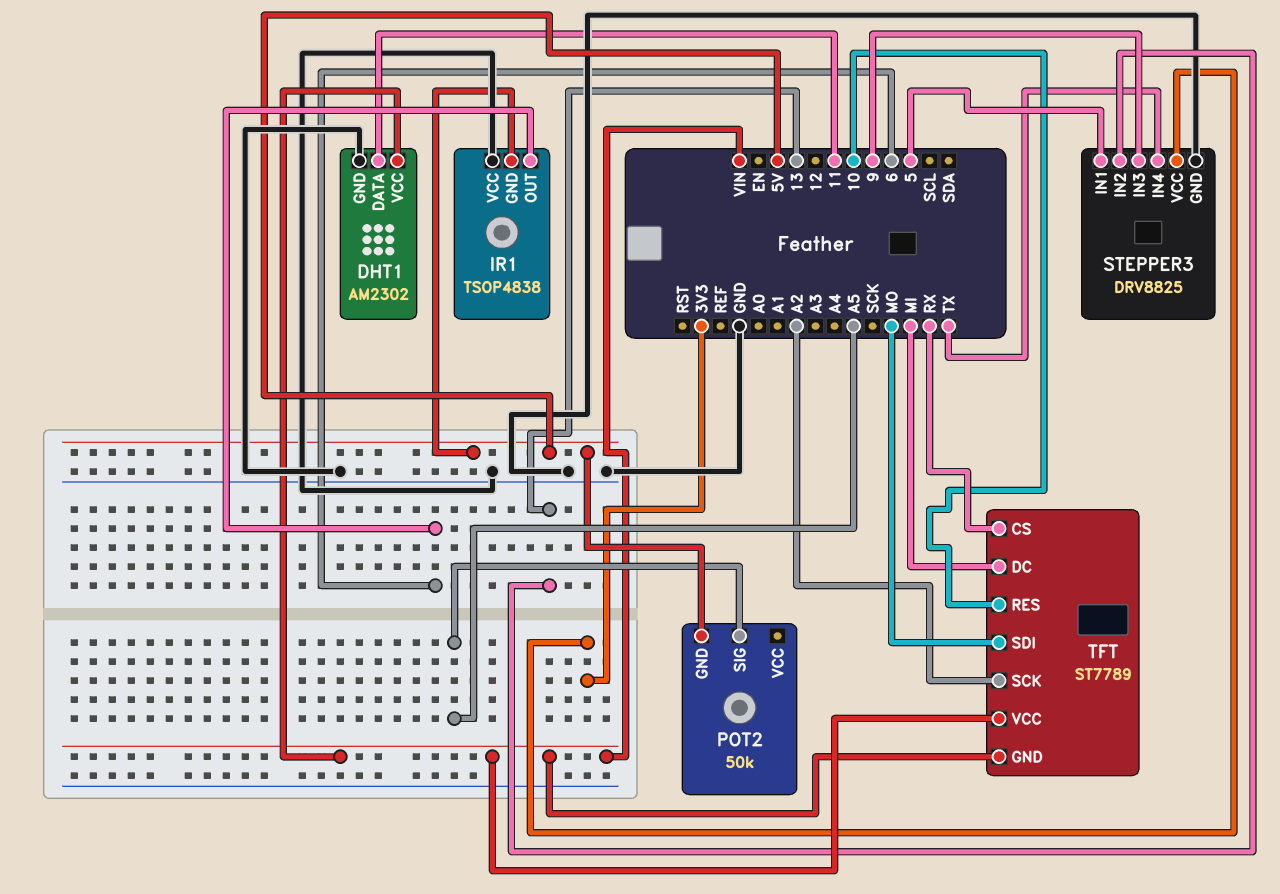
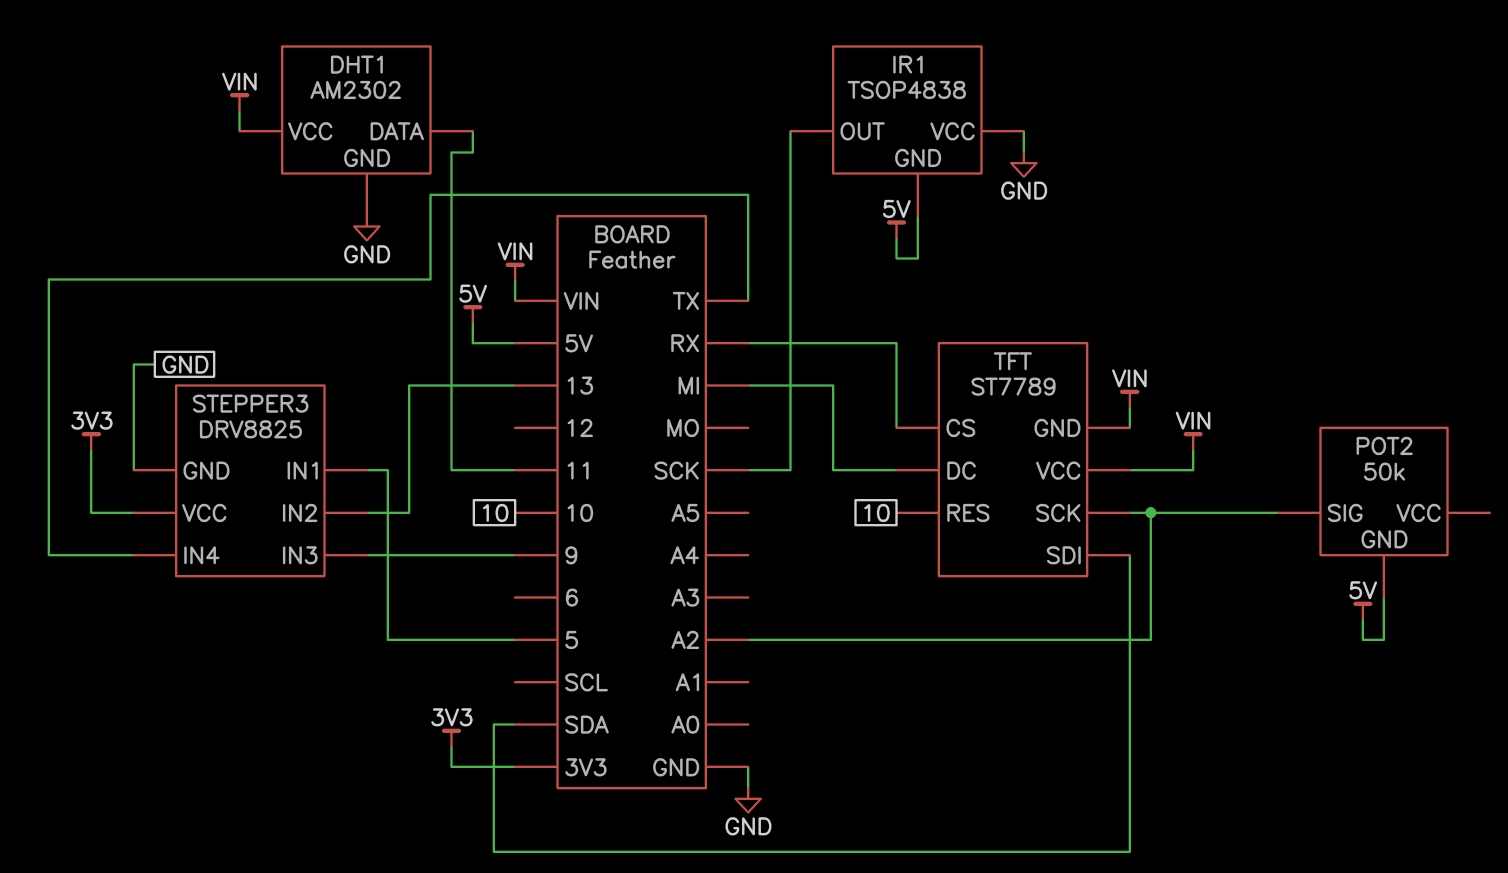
IR1 pin OUT: 6 -> SCK
POT2 pin SIG: A5 -> A2
TFT pin SDI: MO -> SDA

